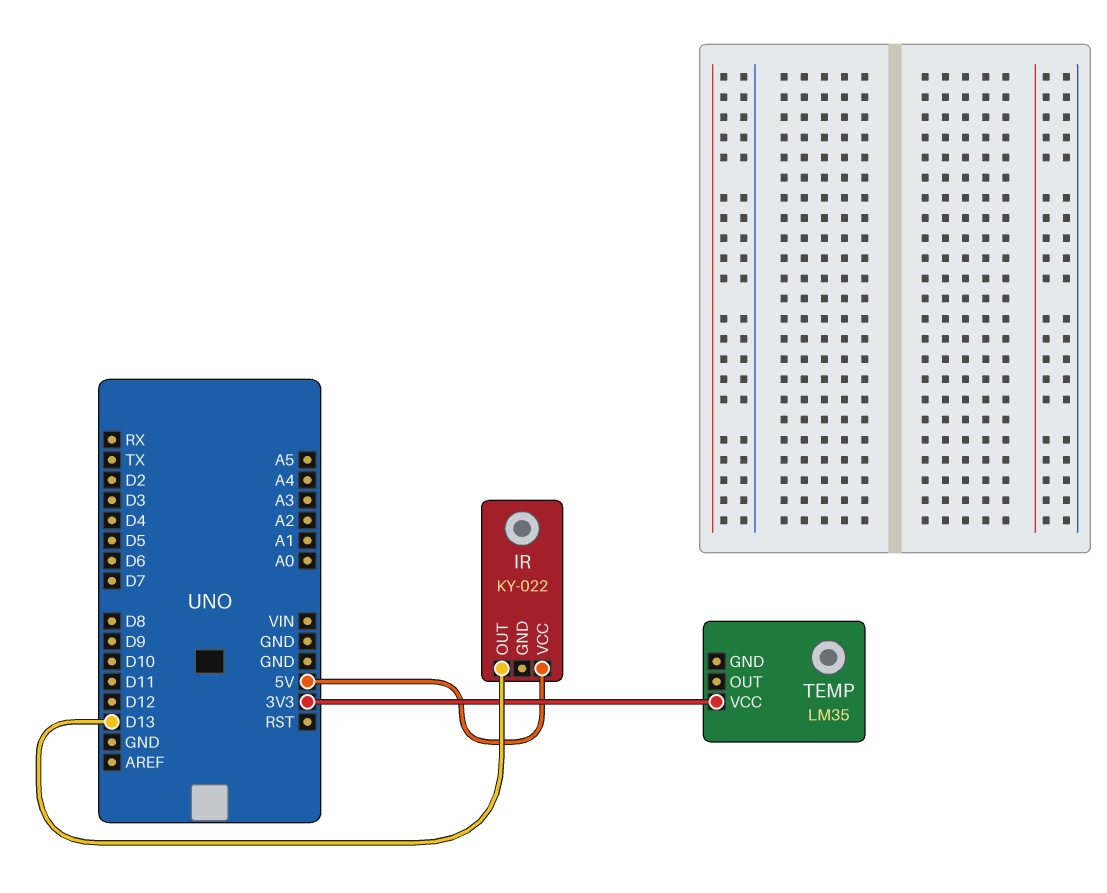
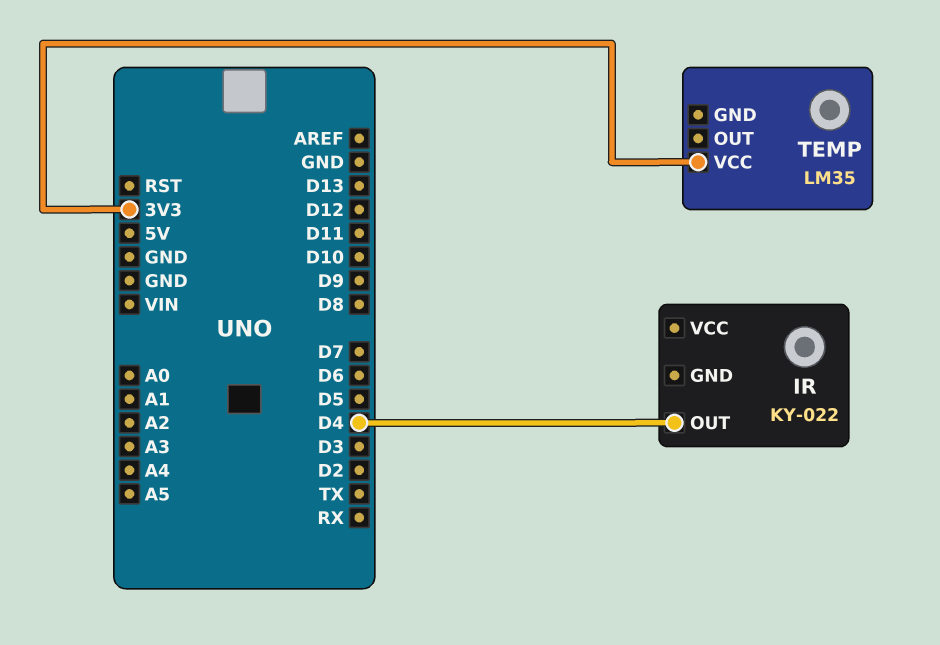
IR pin OUT: D13 -> D4
IR pin VCC: 5V -> none

